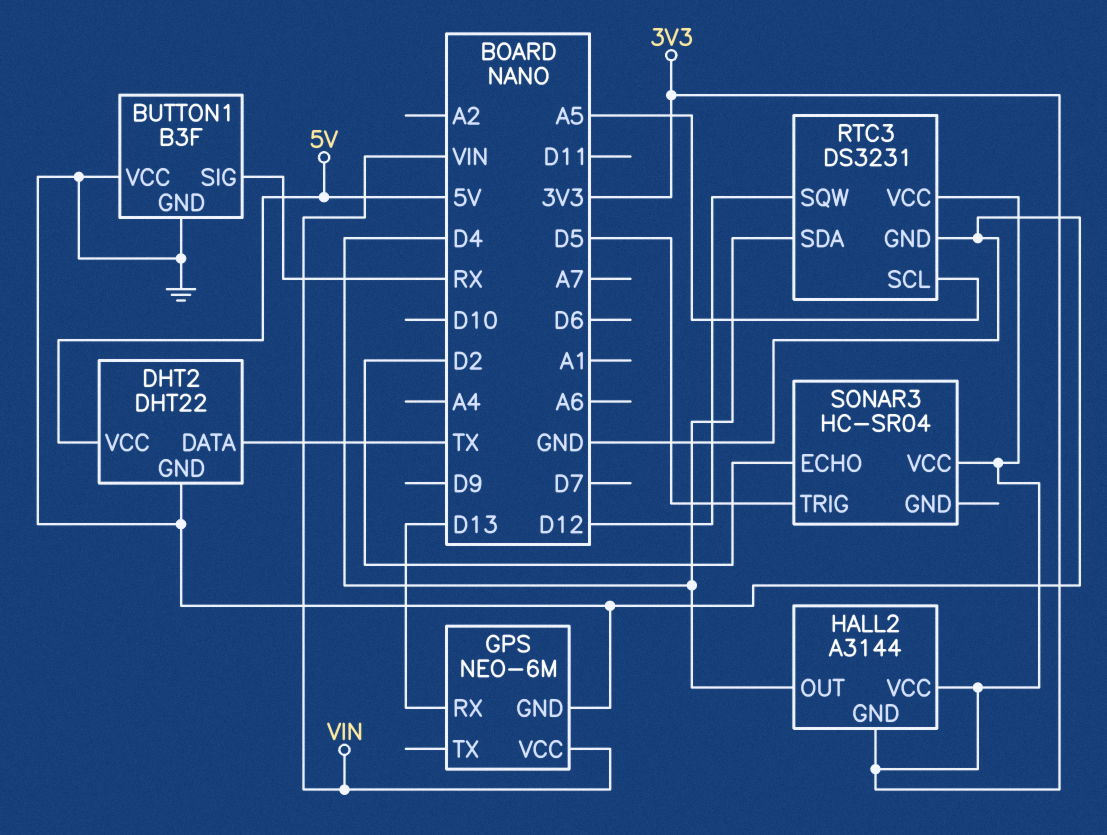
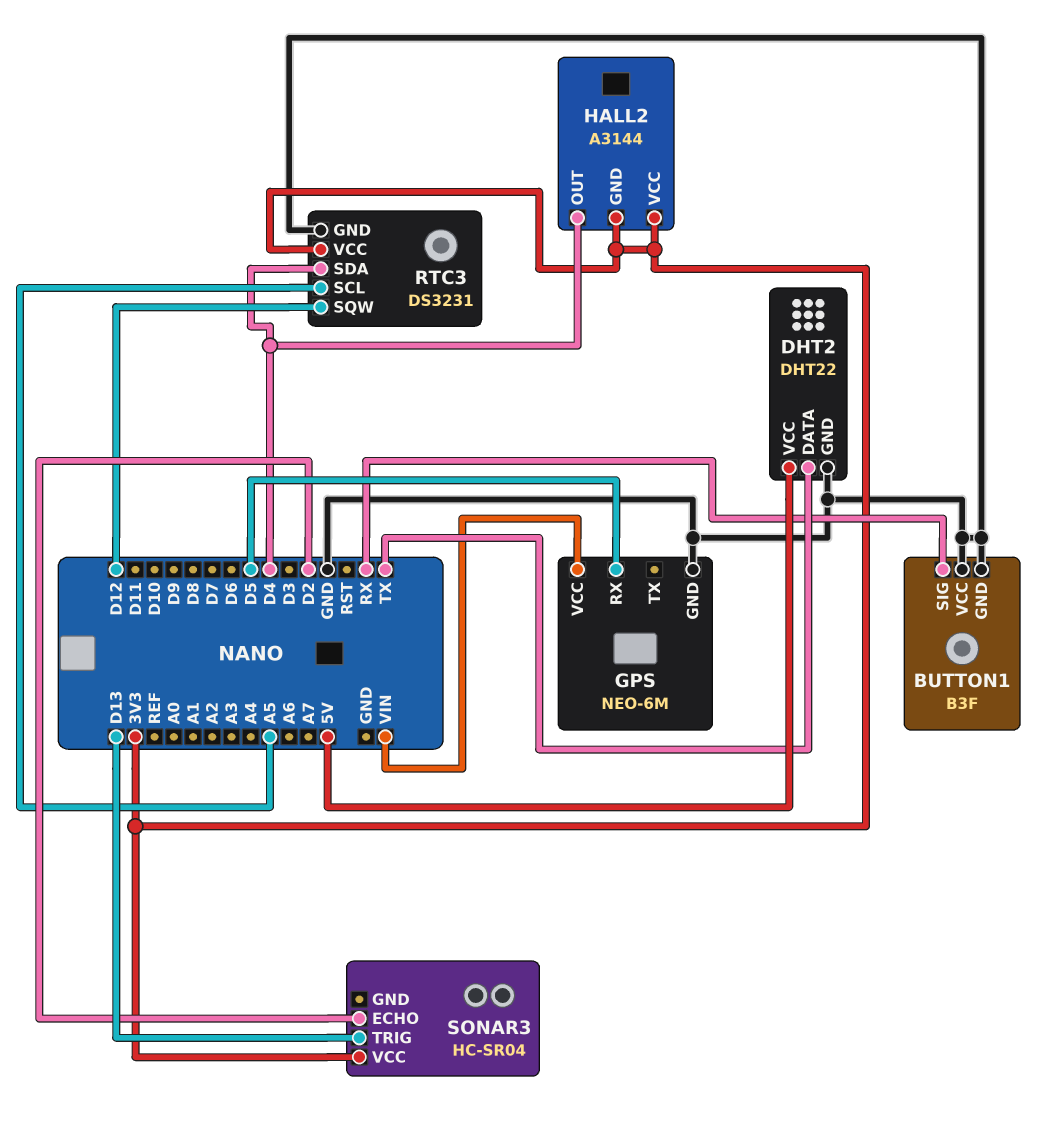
GPS pin RX: D13 -> D5
SONAR3 pin TRIG: D5 -> D13

